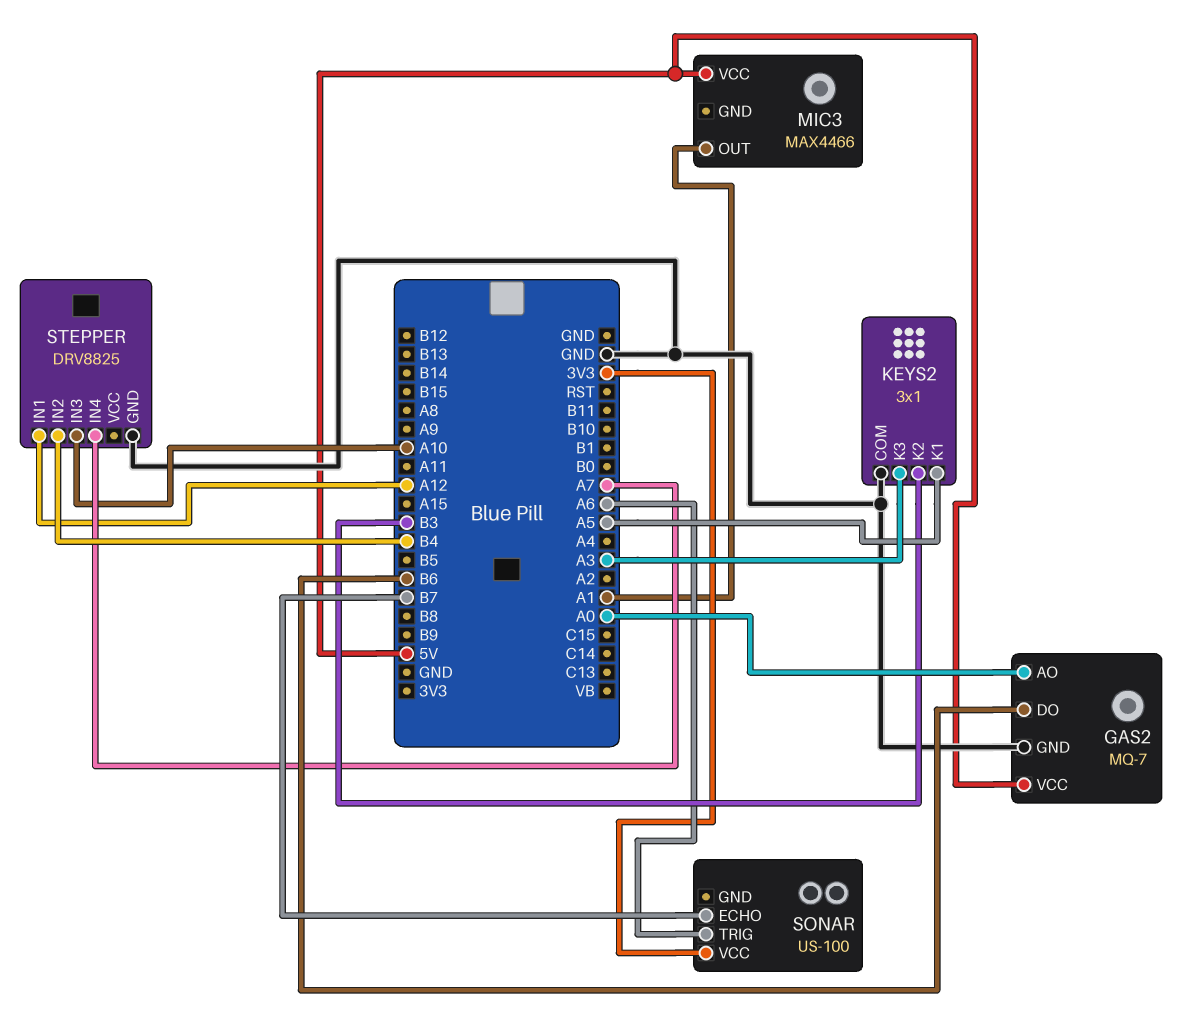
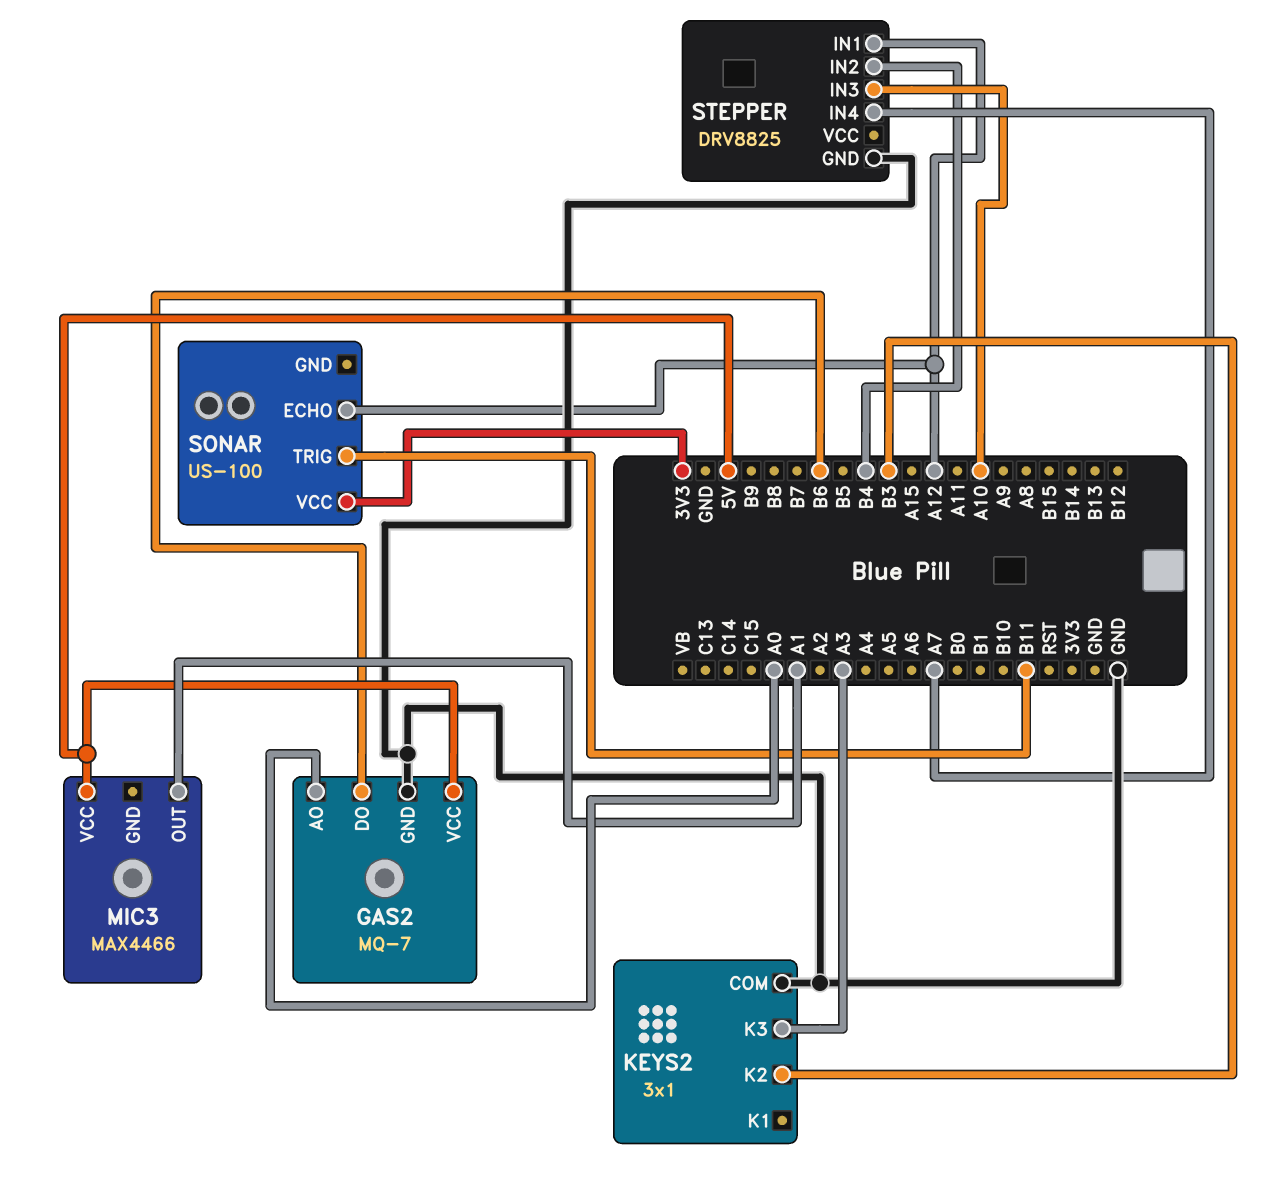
KEYS2 pin K1: A5 -> none
SONAR pin ECHO: B7 -> A12
SONAR pin TRIG: A6 -> B11

